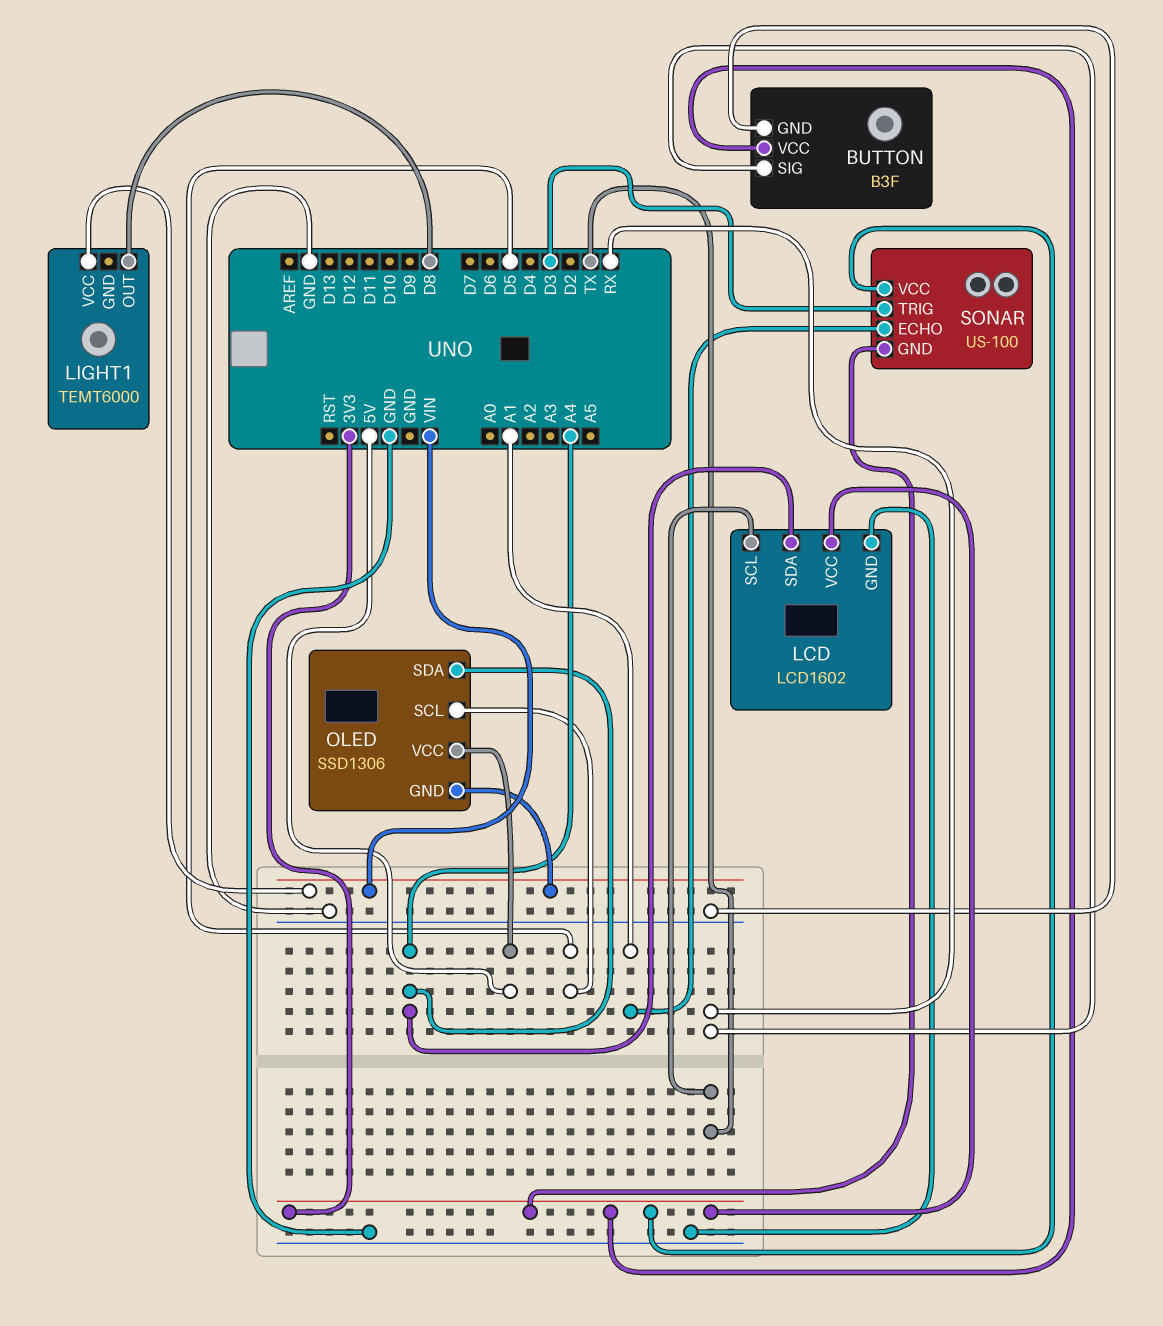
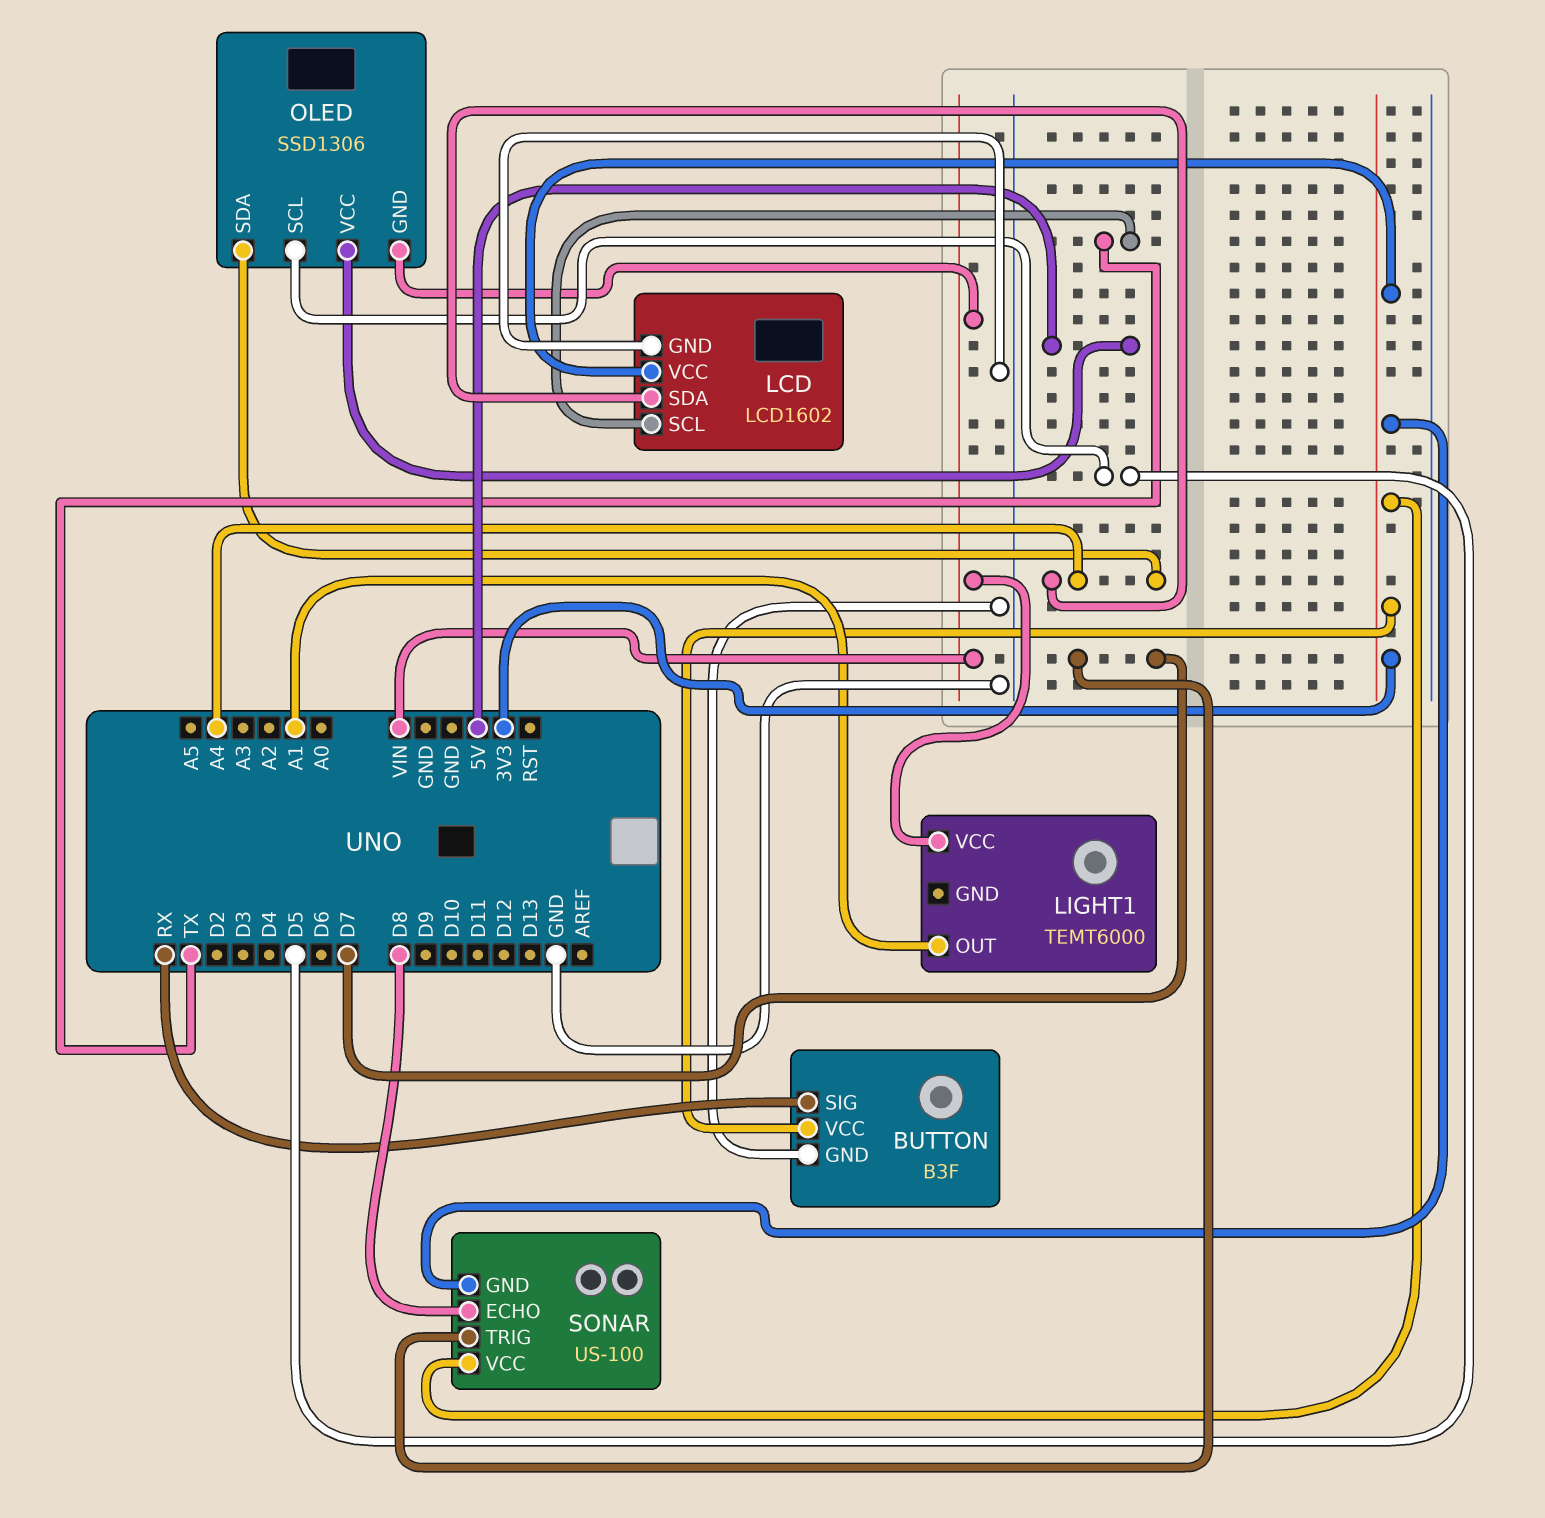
LIGHT1 pin OUT: D8 -> A1
SONAR pin ECHO: A1 -> D8
SONAR pin TRIG: D3 -> D7

